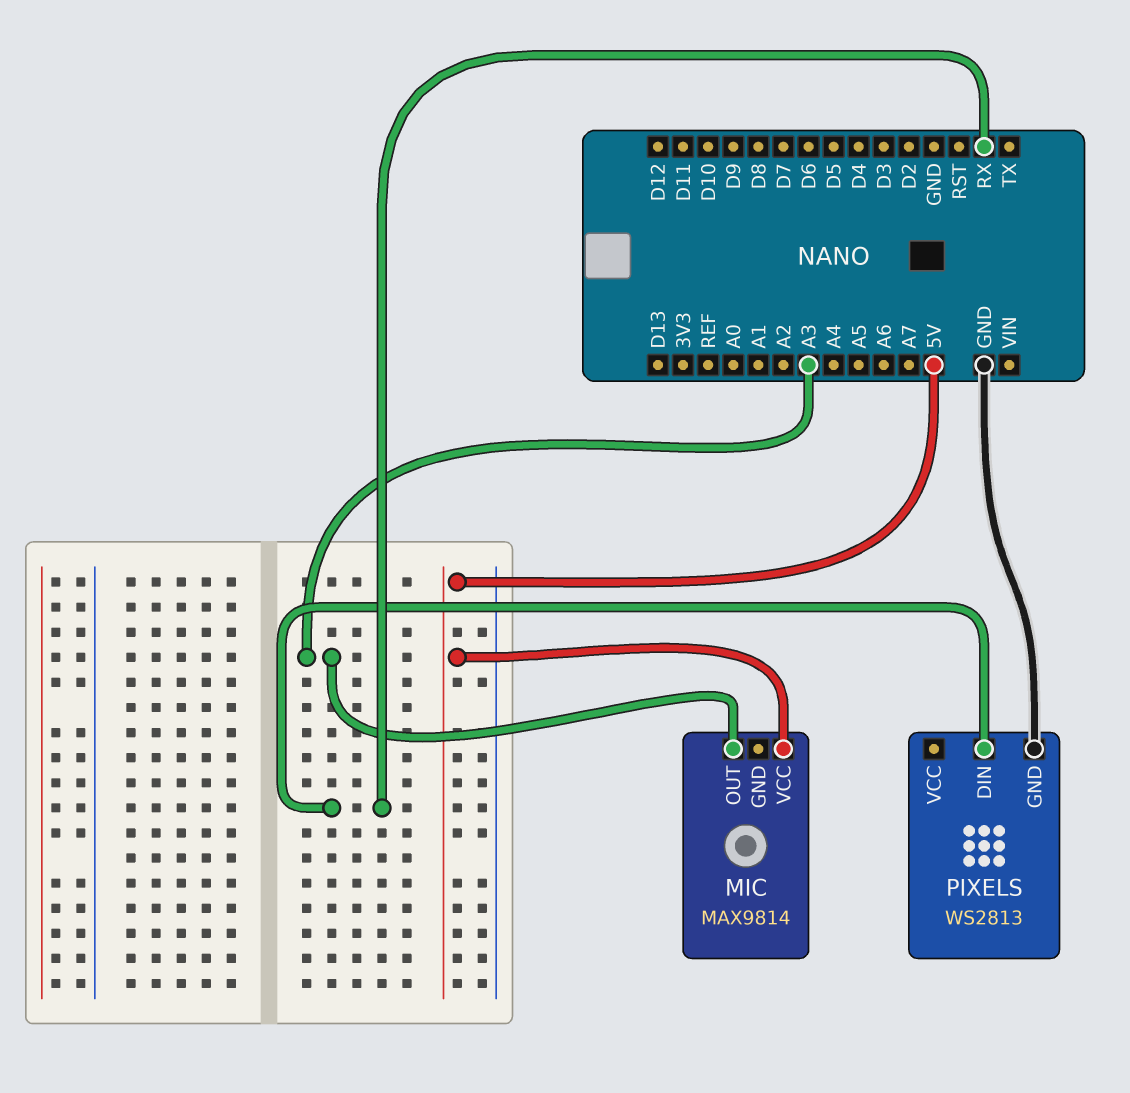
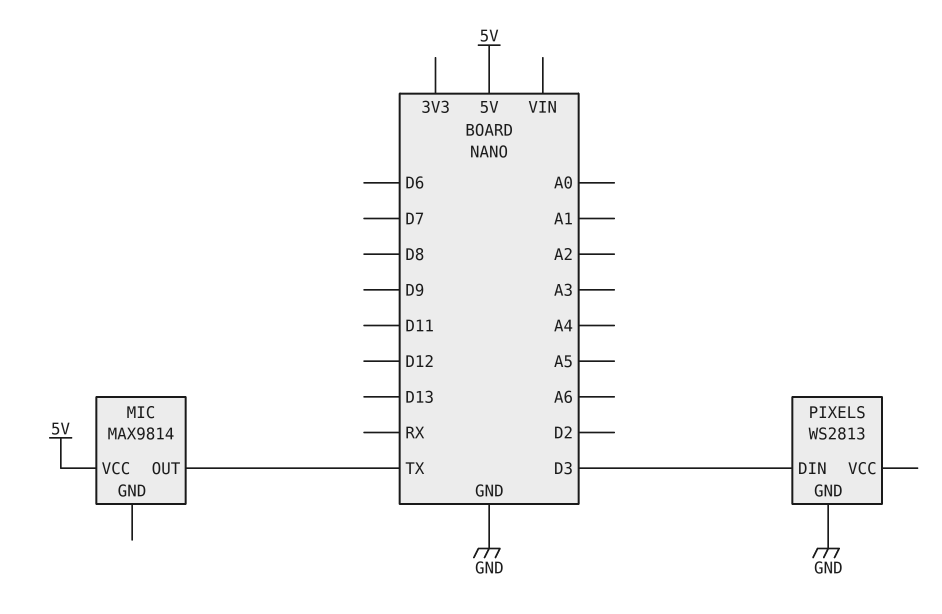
MIC pin OUT: A3 -> TX
PIXELS pin DIN: RX -> D3

